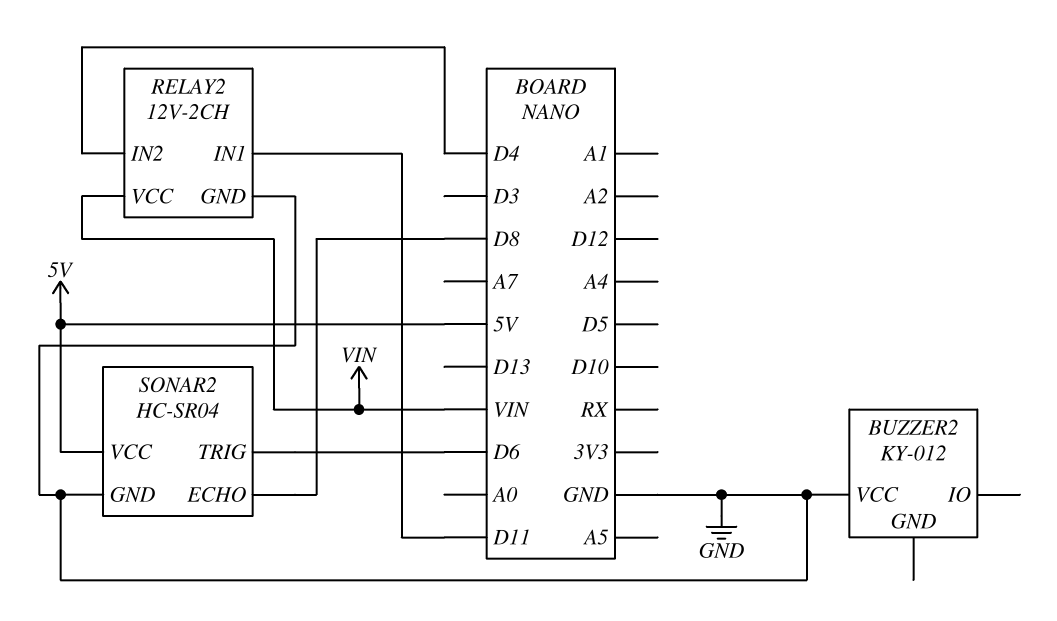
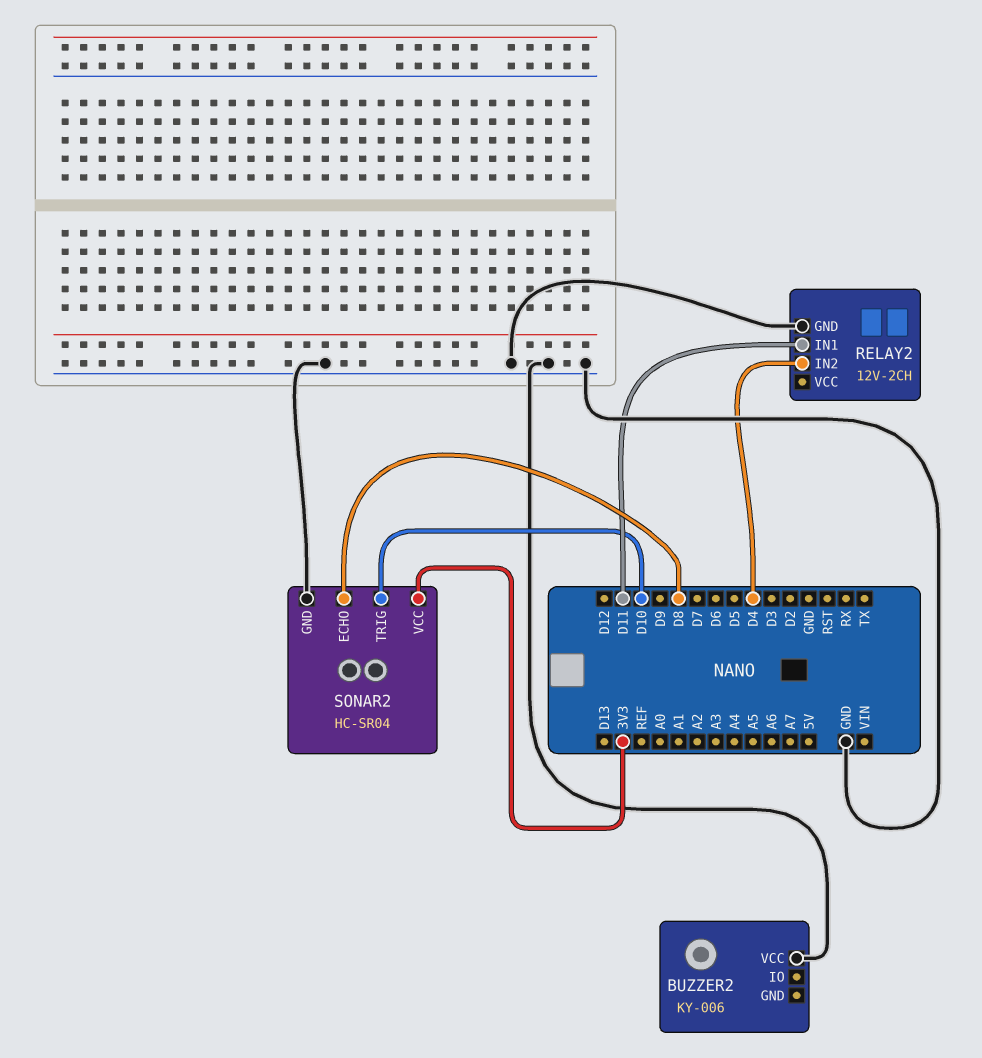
BUZZER2: KY-012 -> KY-006
RELAY2 pin VCC: VIN -> none
SONAR2 pin TRIG: D6 -> D10
SONAR2 pin VCC: 5V -> 3V3

